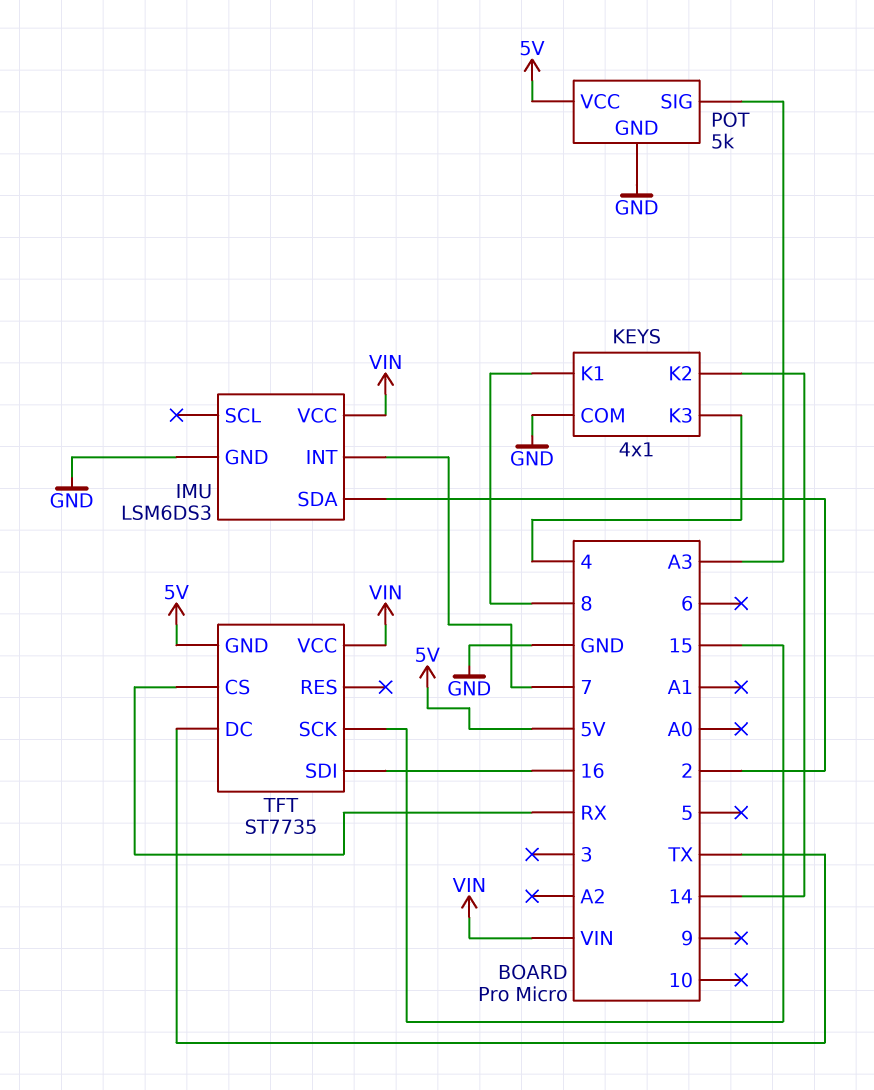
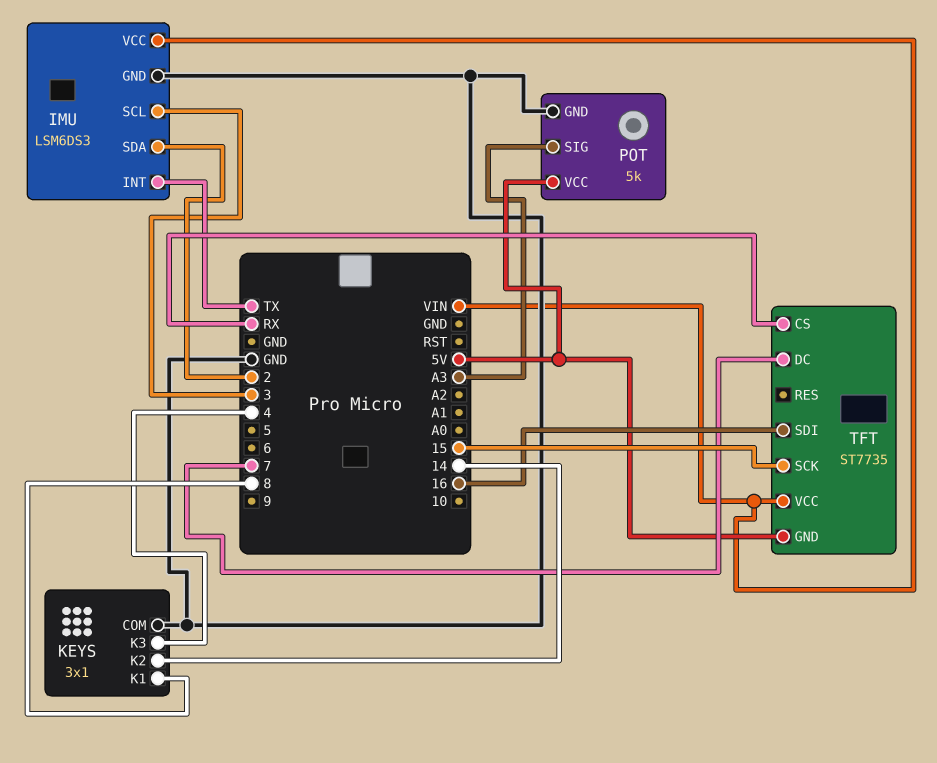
IMU pin INT: 7 -> TX
IMU pin SCL: none -> 3
KEYS: 4x1 -> 3x1
TFT pin DC: TX -> 7

